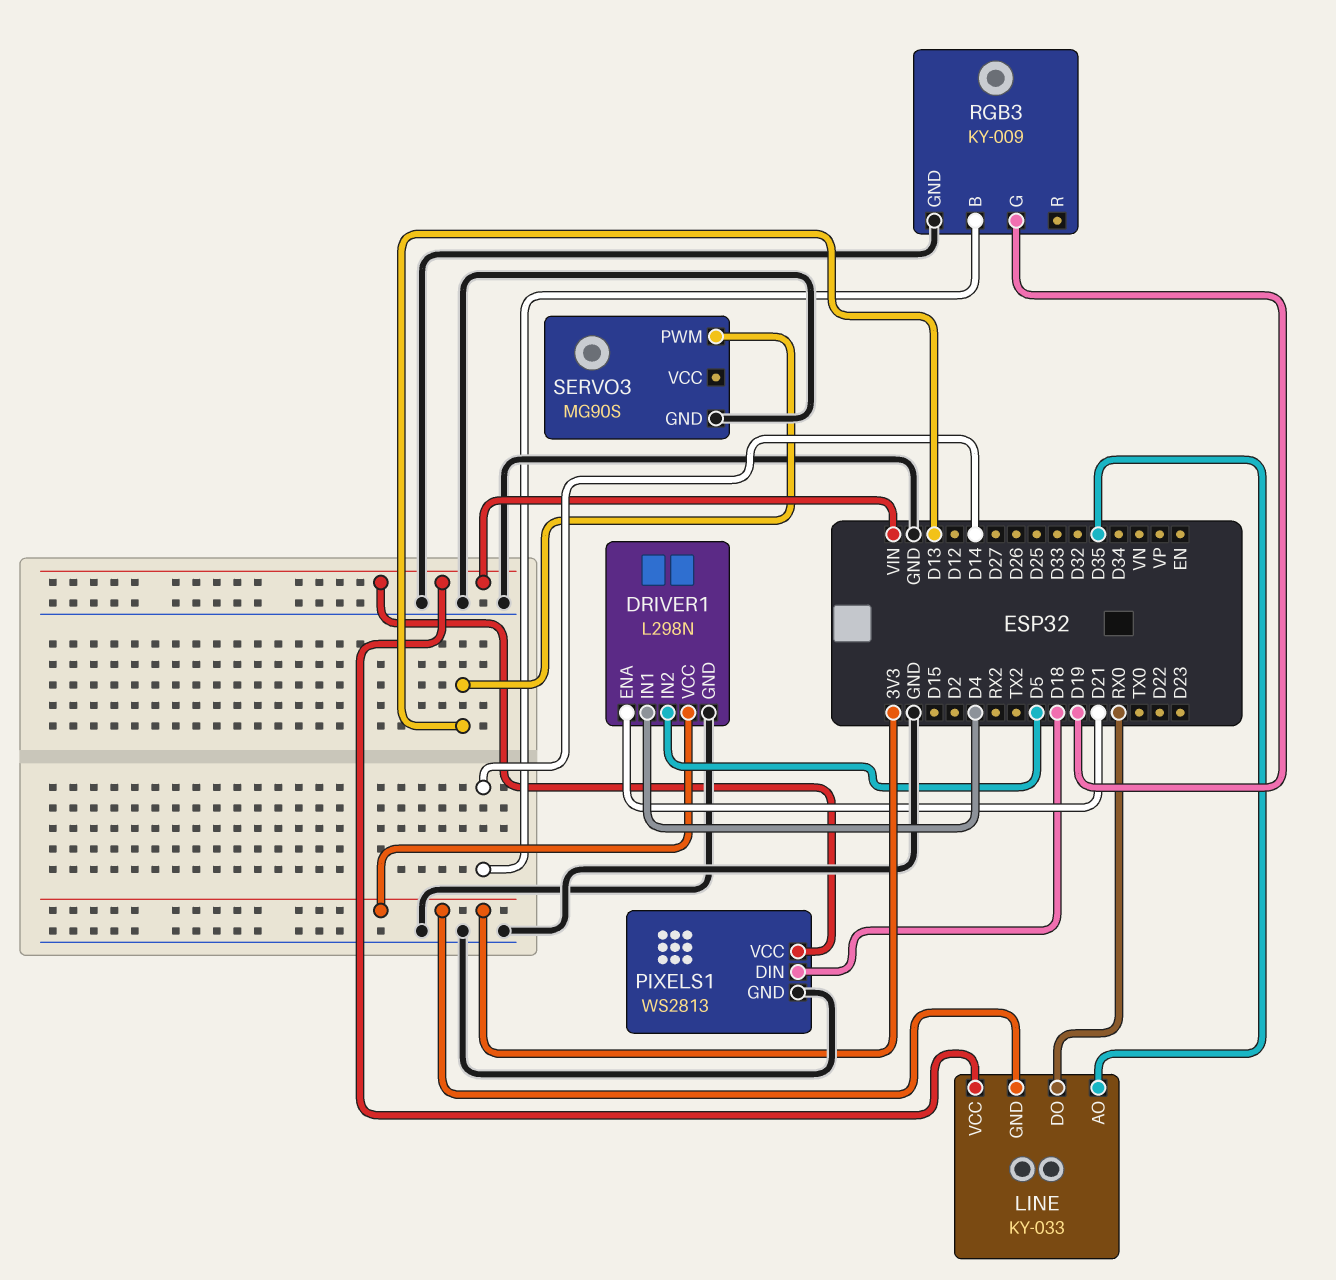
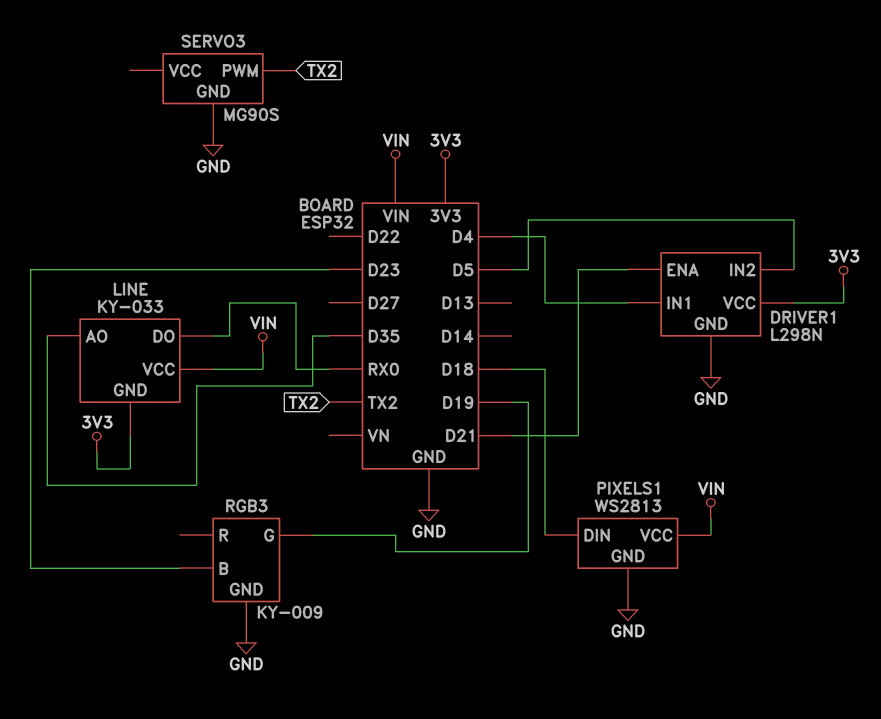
RGB3 pin B: D14 -> D23
SERVO3 pin PWM: D13 -> TX2

